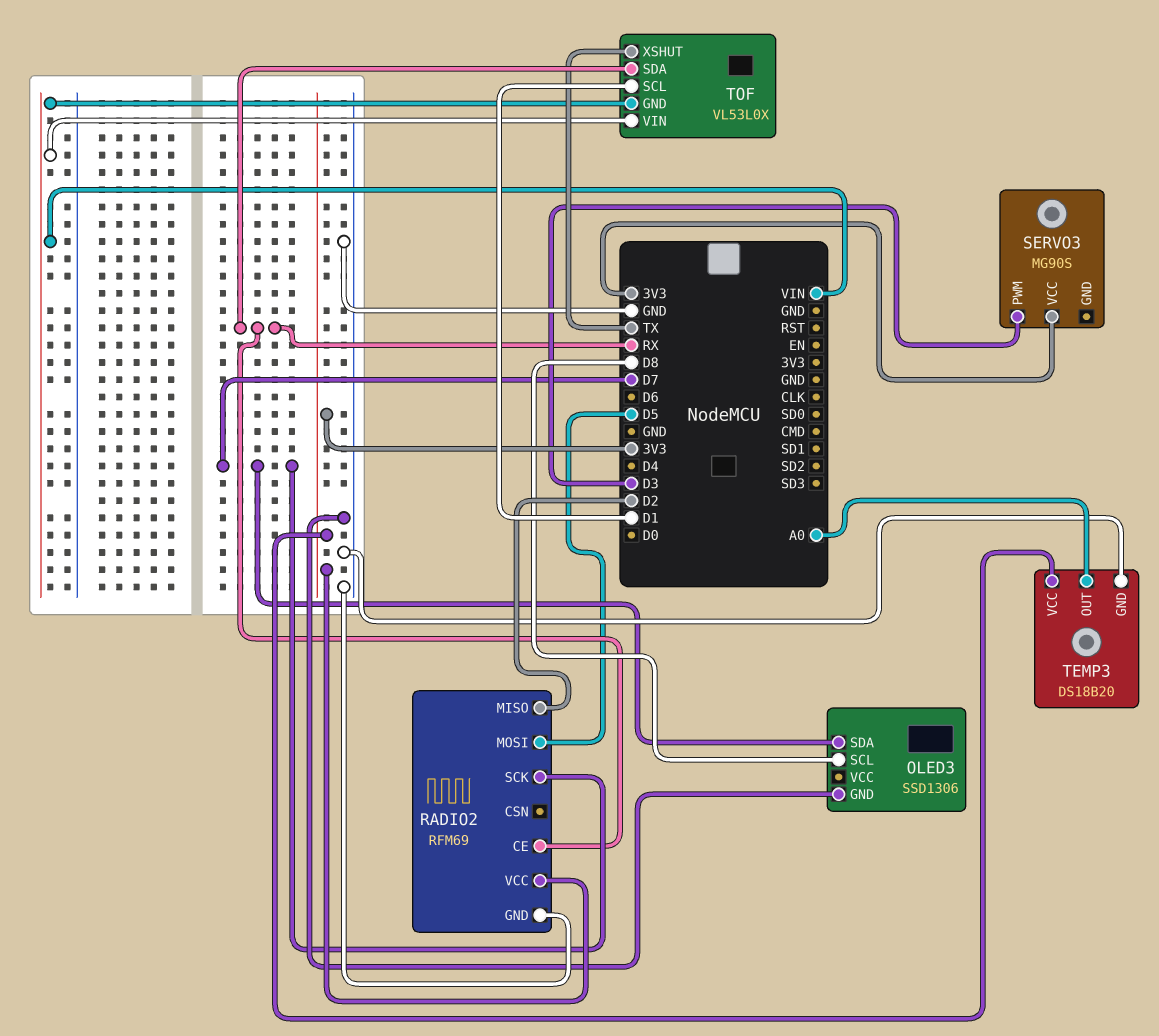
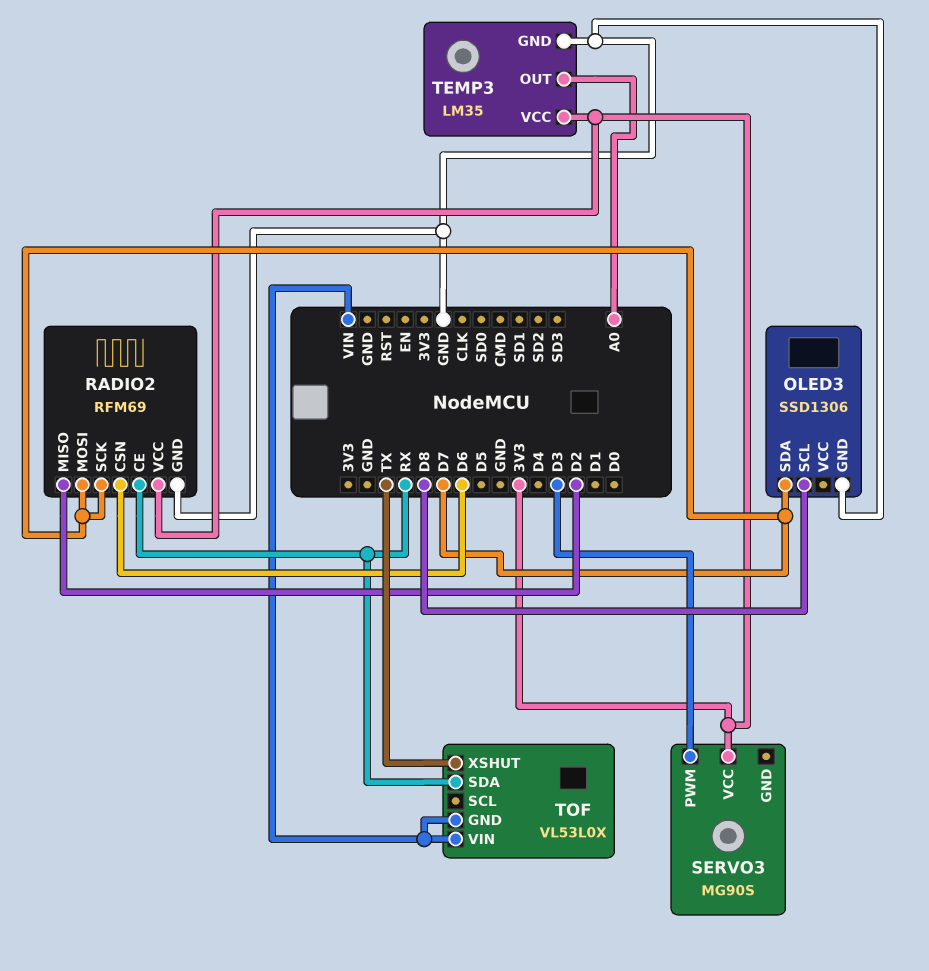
RADIO2 pin CSN: none -> D6
RADIO2 pin MOSI: D5 -> D7
TEMP3: DS18B20 -> LM35
TOF pin SCL: D1 -> none

